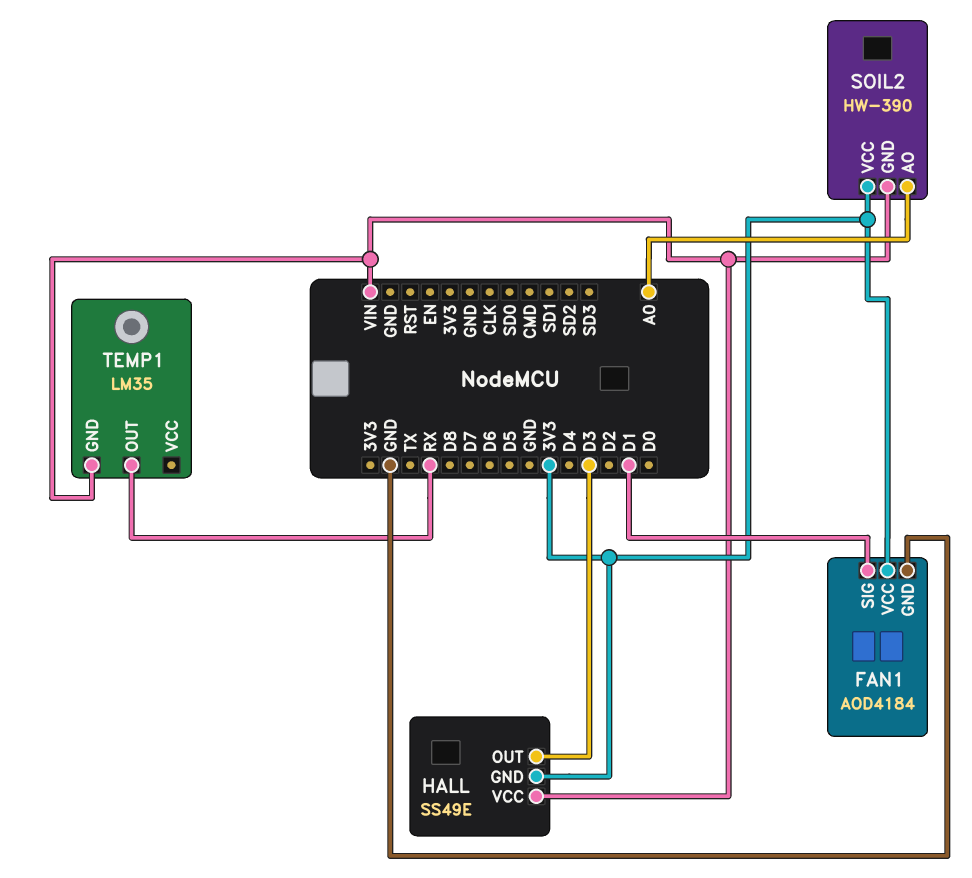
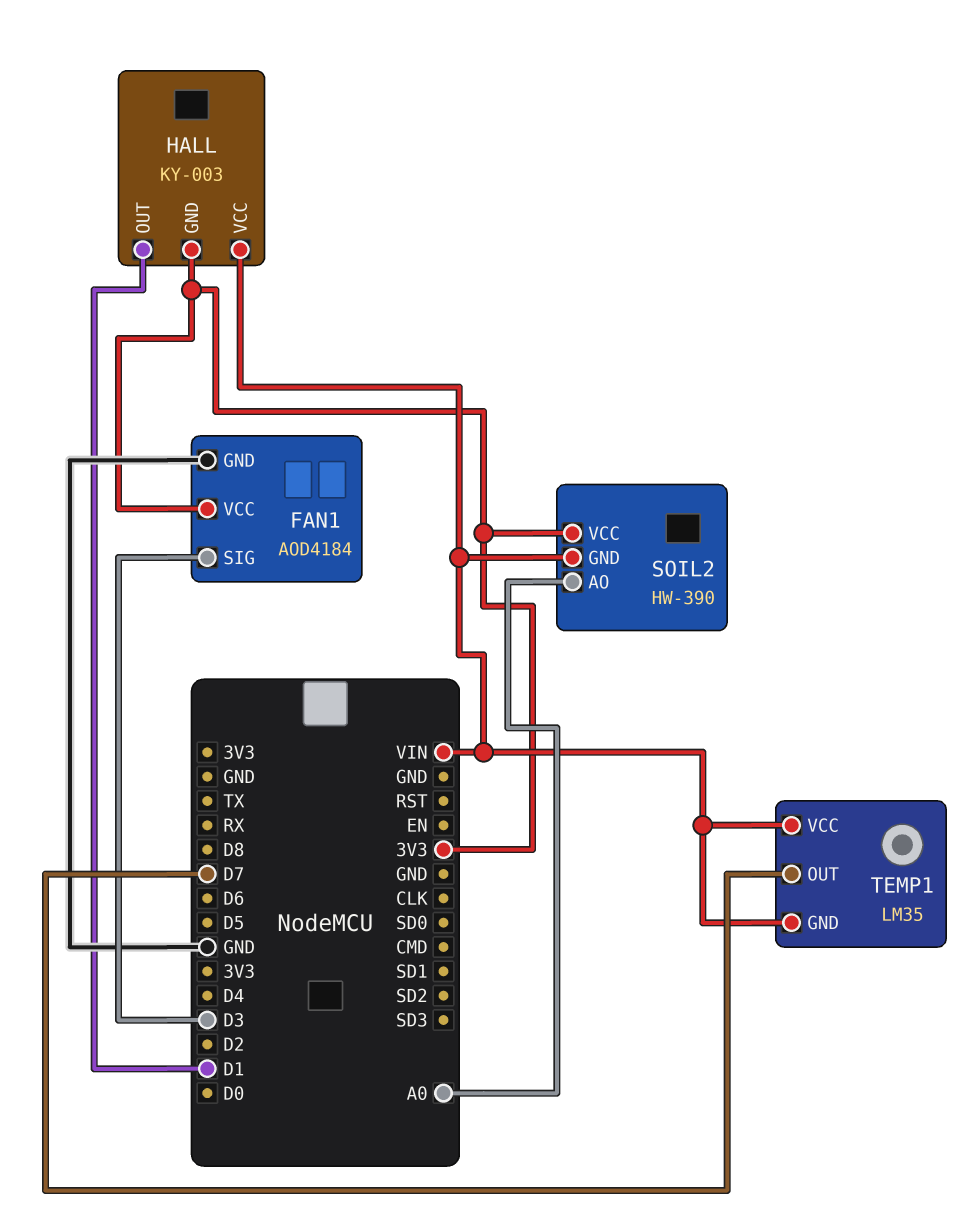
FAN1 pin SIG: D1 -> D3
HALL: SS49E -> KY-003
HALL pin OUT: D3 -> D1
TEMP1 pin OUT: RX -> D7
TEMP1 pin VCC: none -> VIN

